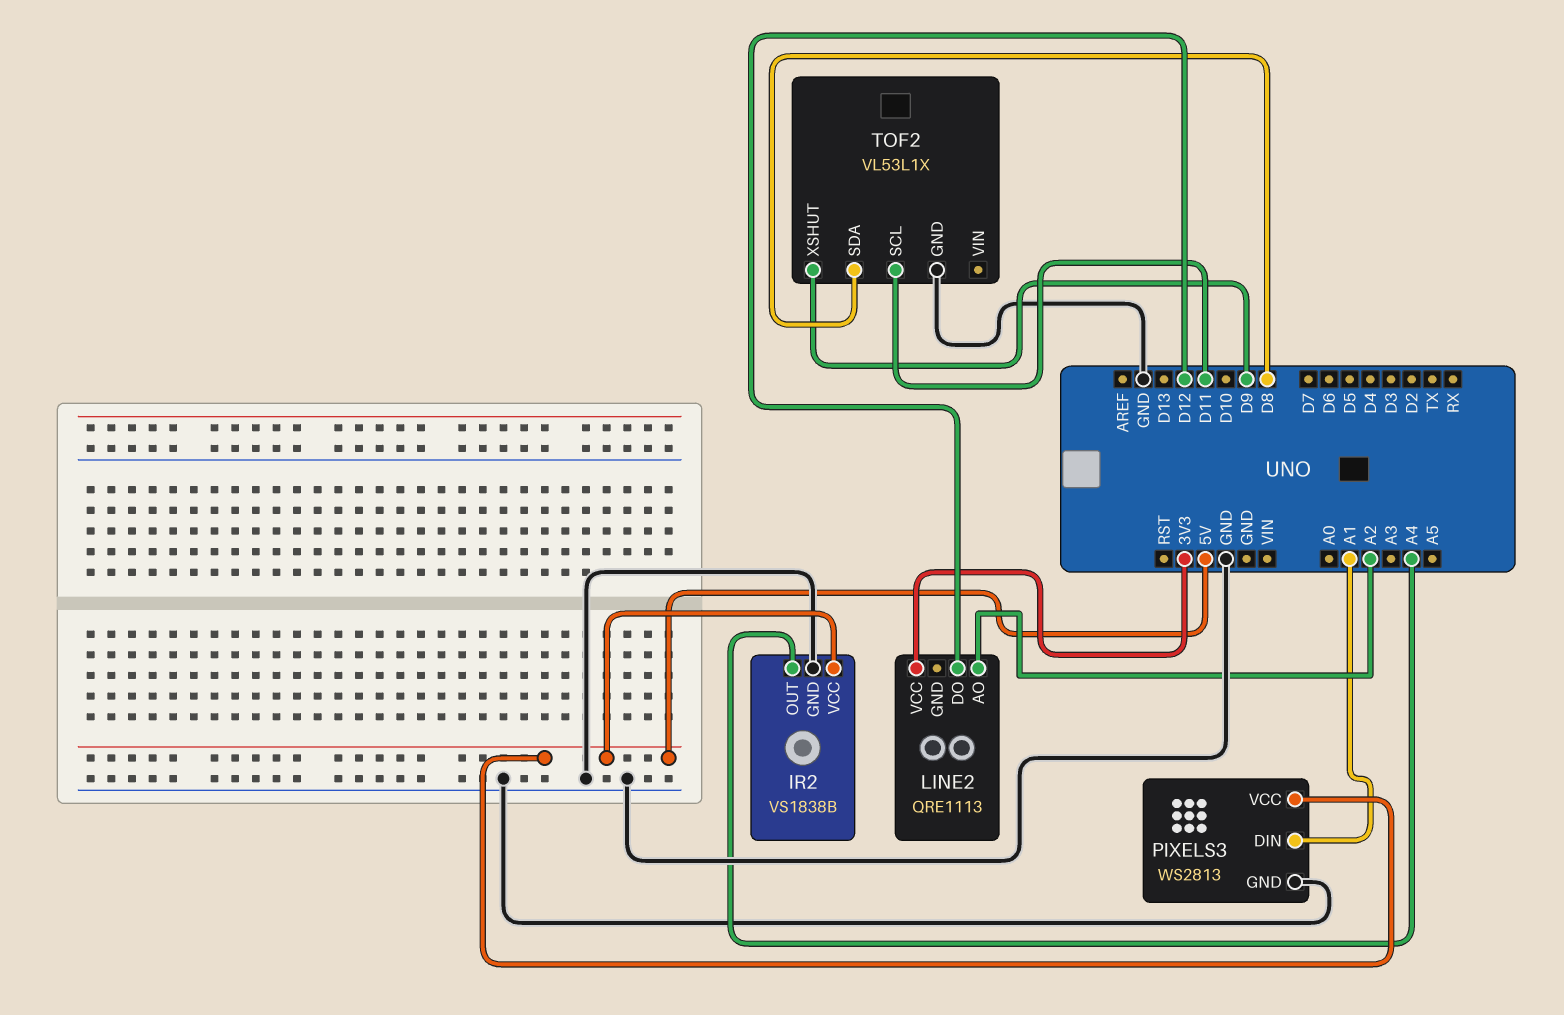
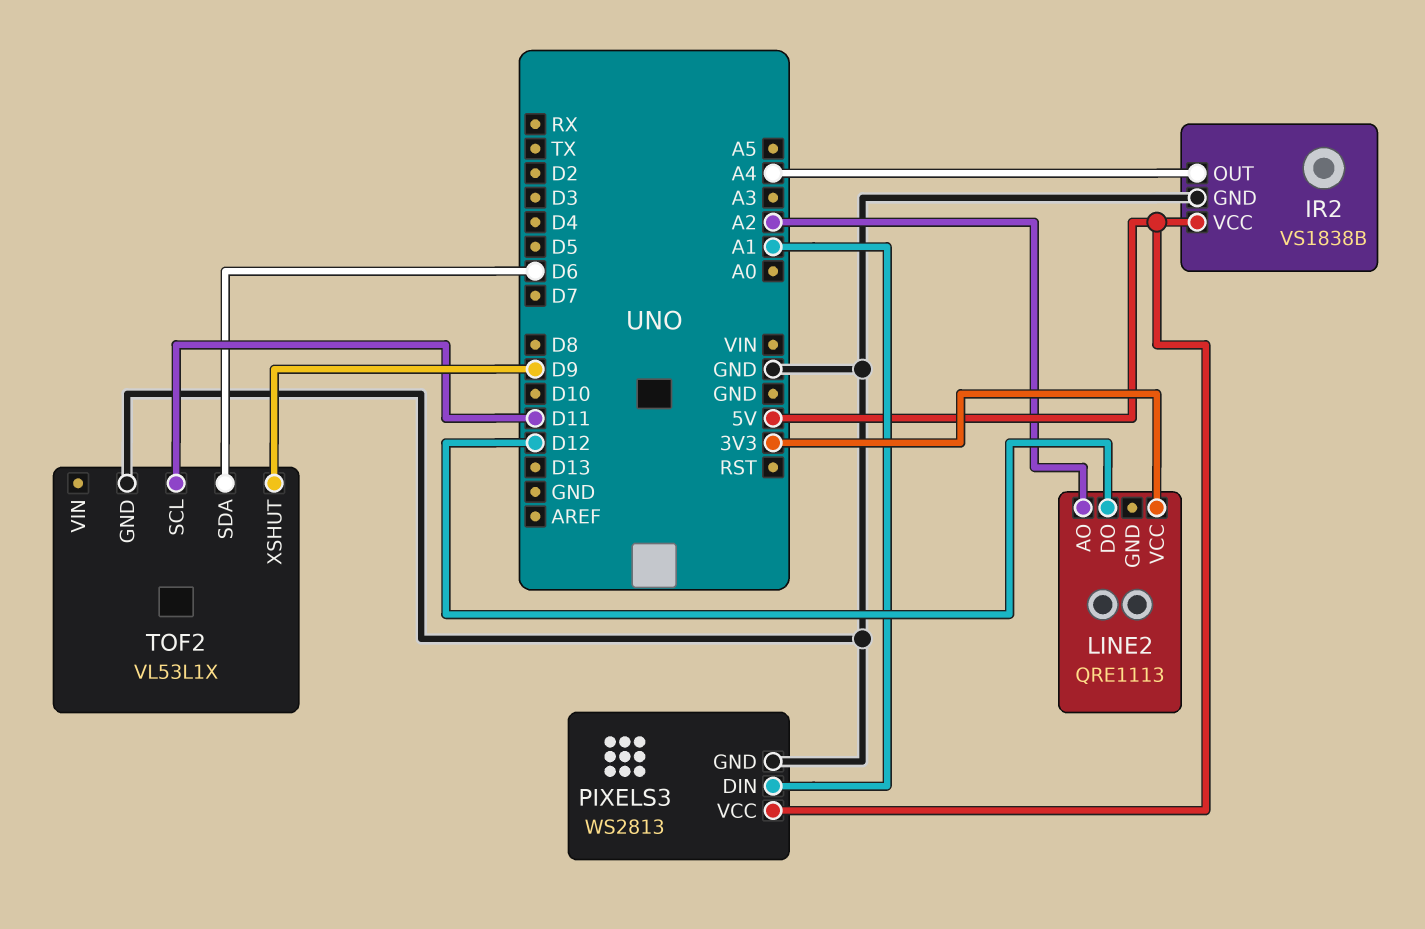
TOF2 pin SDA: D8 -> D6

